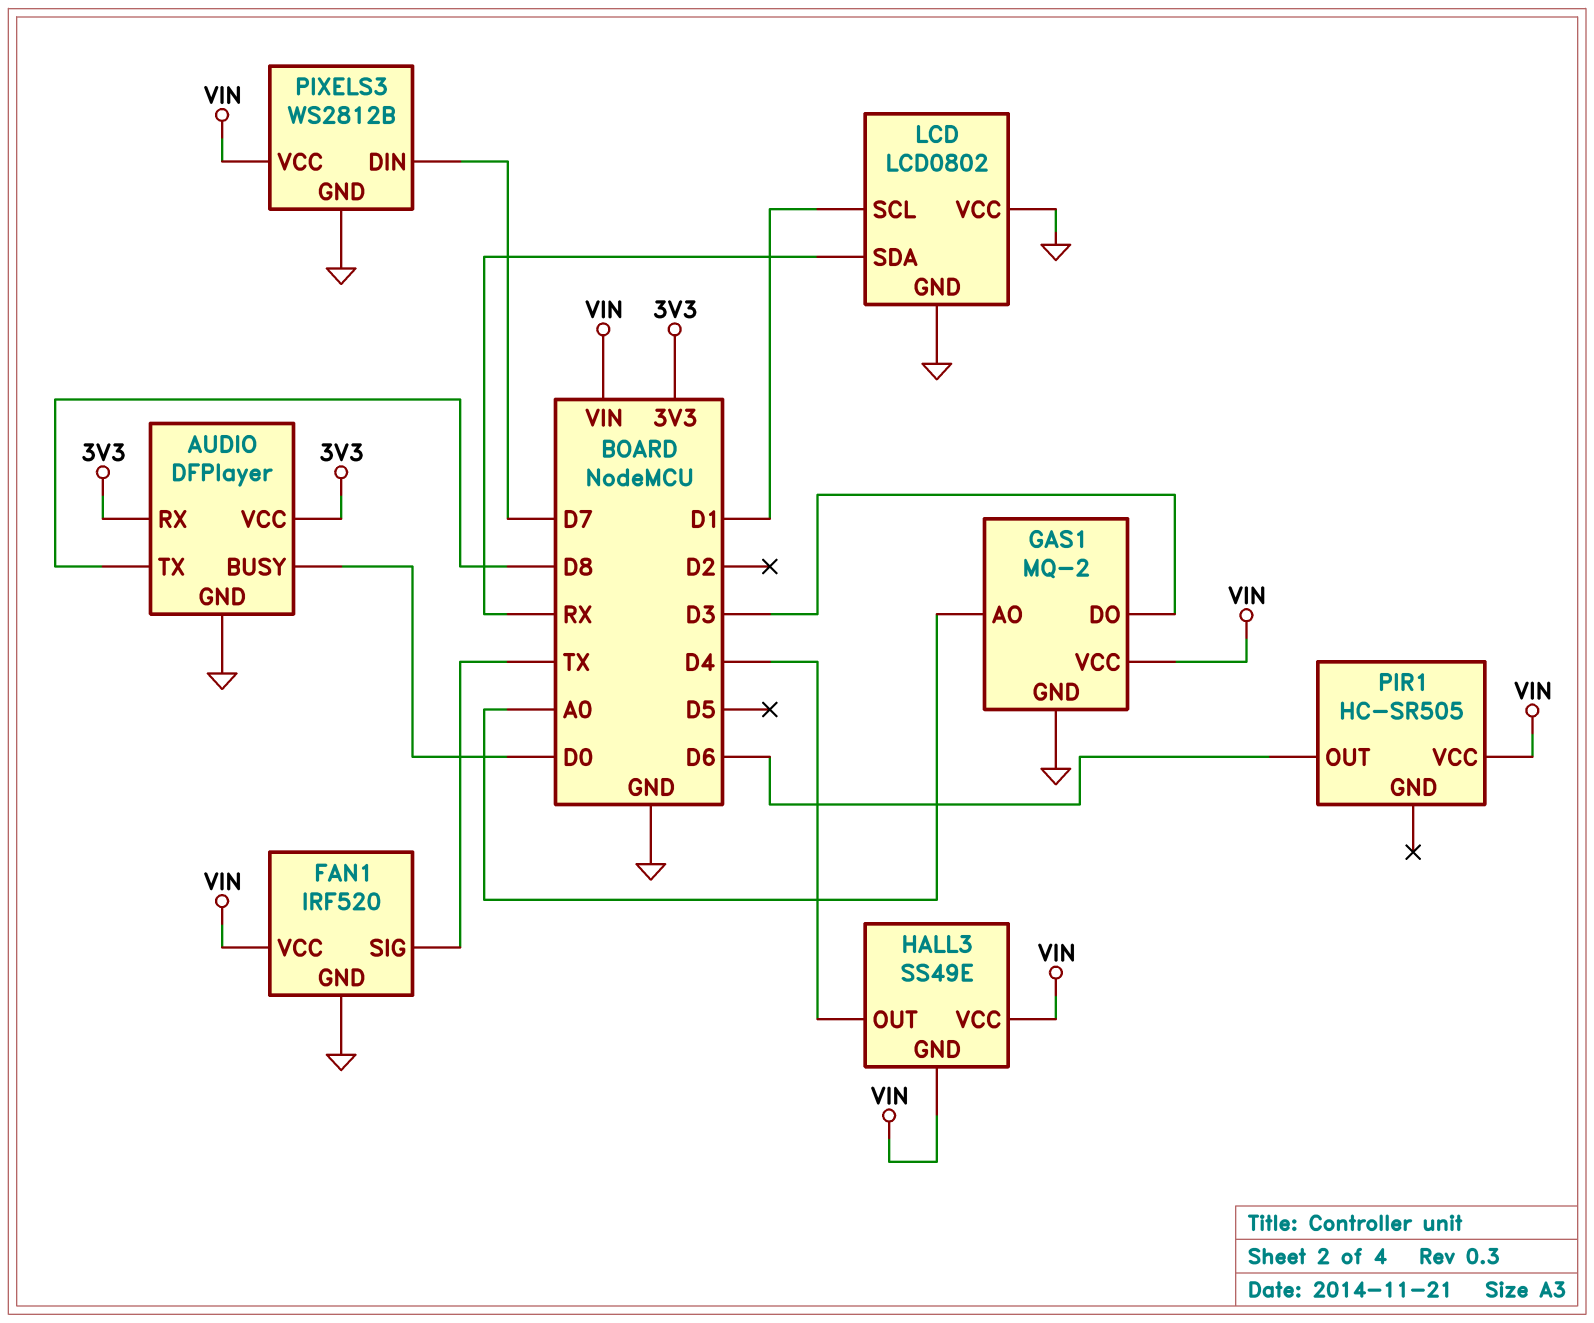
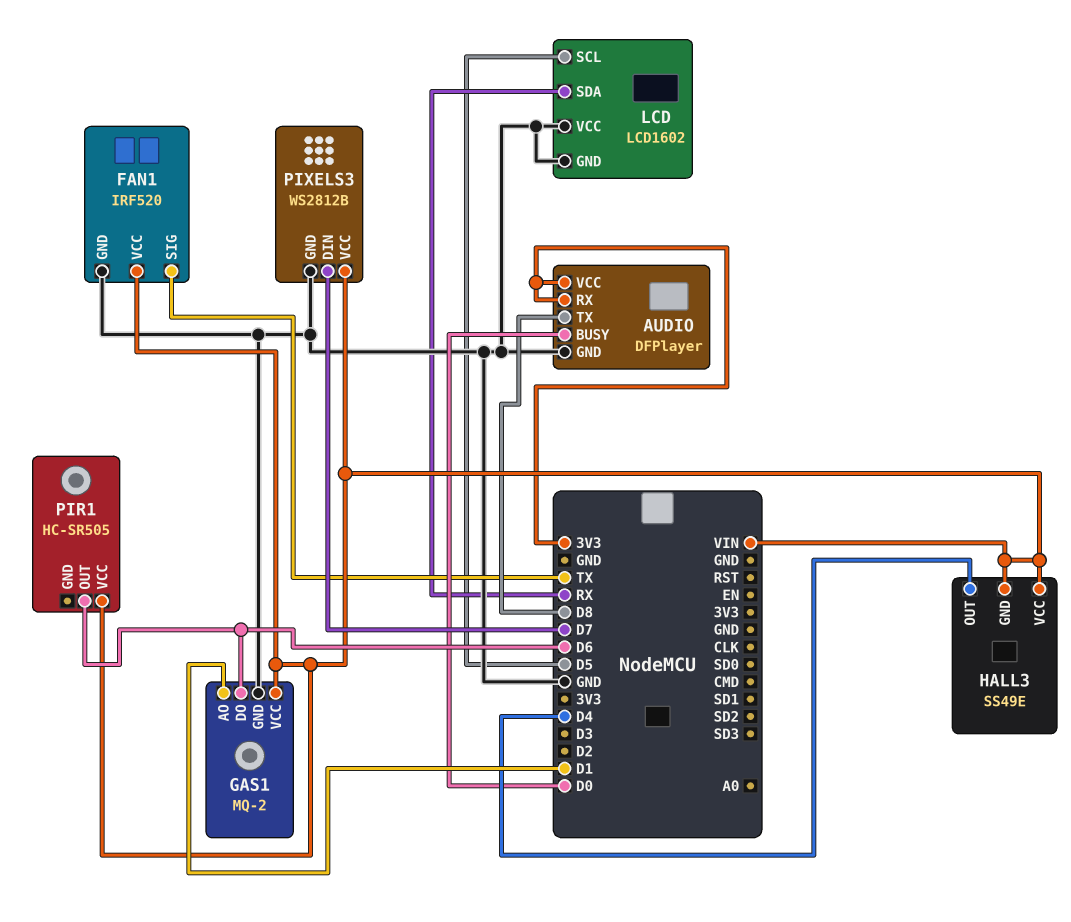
GAS1 pin AO: A0 -> D1
GAS1 pin DO: D3 -> D6
LCD: LCD0802 -> LCD1602
LCD pin SCL: D1 -> D5

